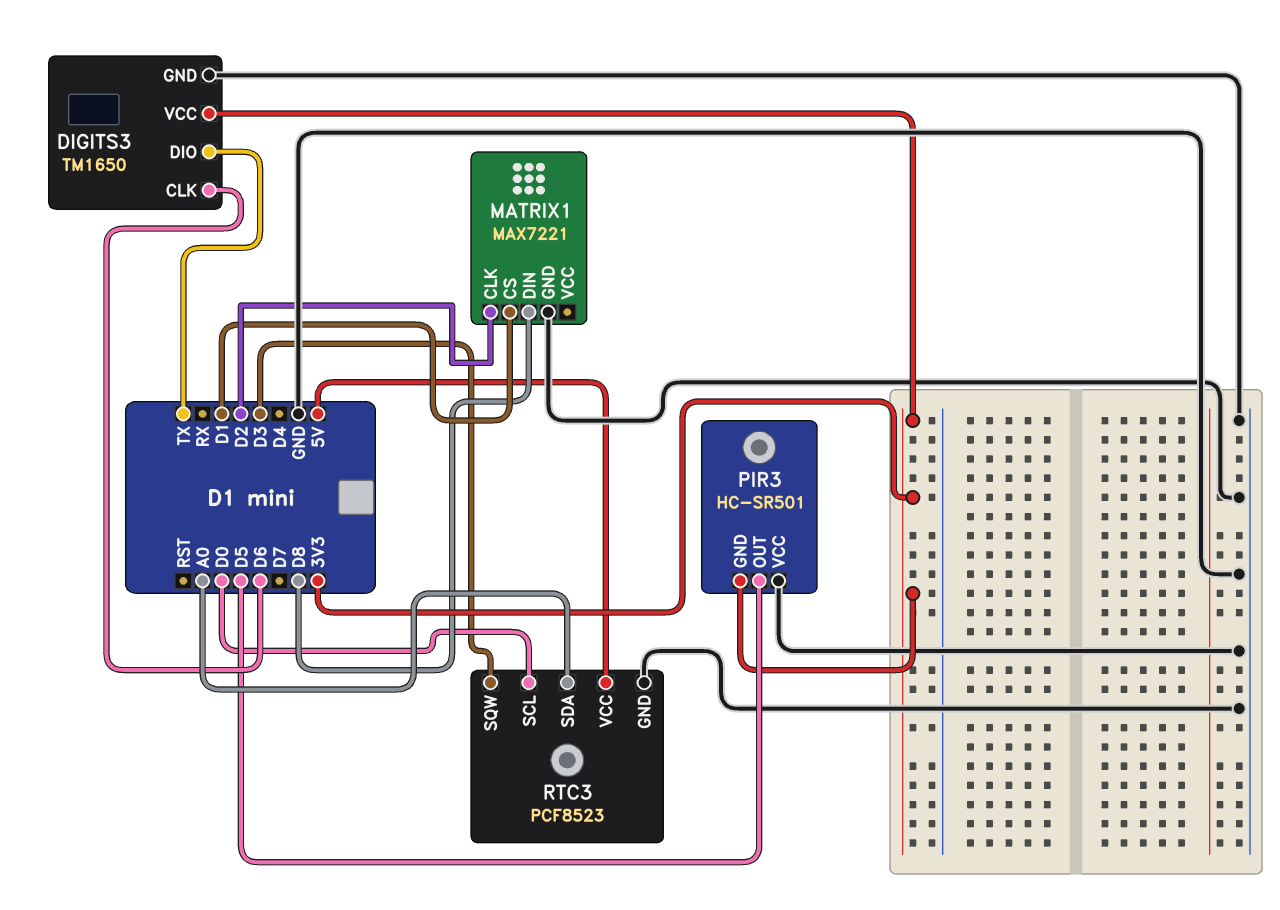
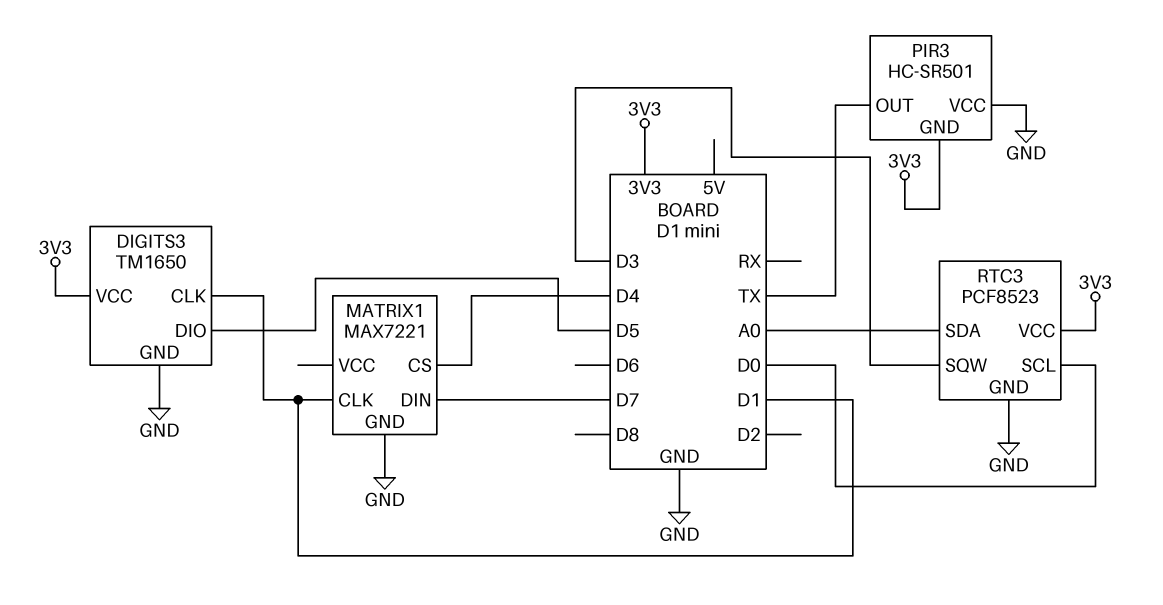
DIGITS3 pin CLK: D6 -> D1
DIGITS3 pin DIO: TX -> D5
MATRIX1 pin CLK: D2 -> D1
MATRIX1 pin CS: D1 -> D4
MATRIX1 pin DIN: D8 -> D7
PIR3 pin OUT: D5 -> TX
RTC3 pin VCC: 5V -> 3V3

